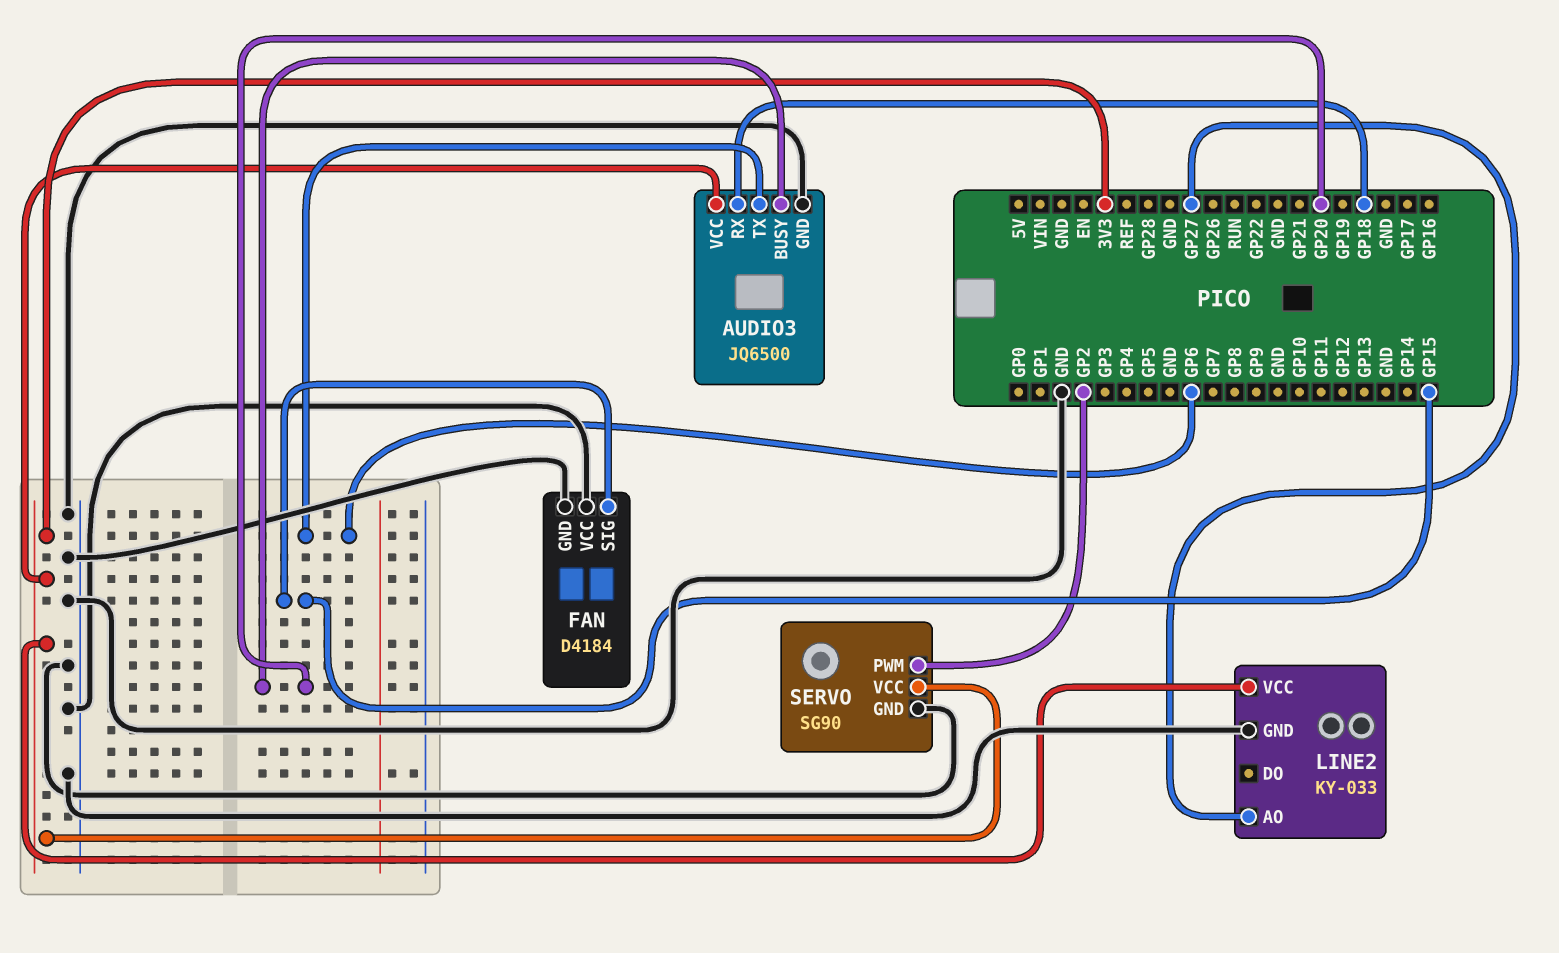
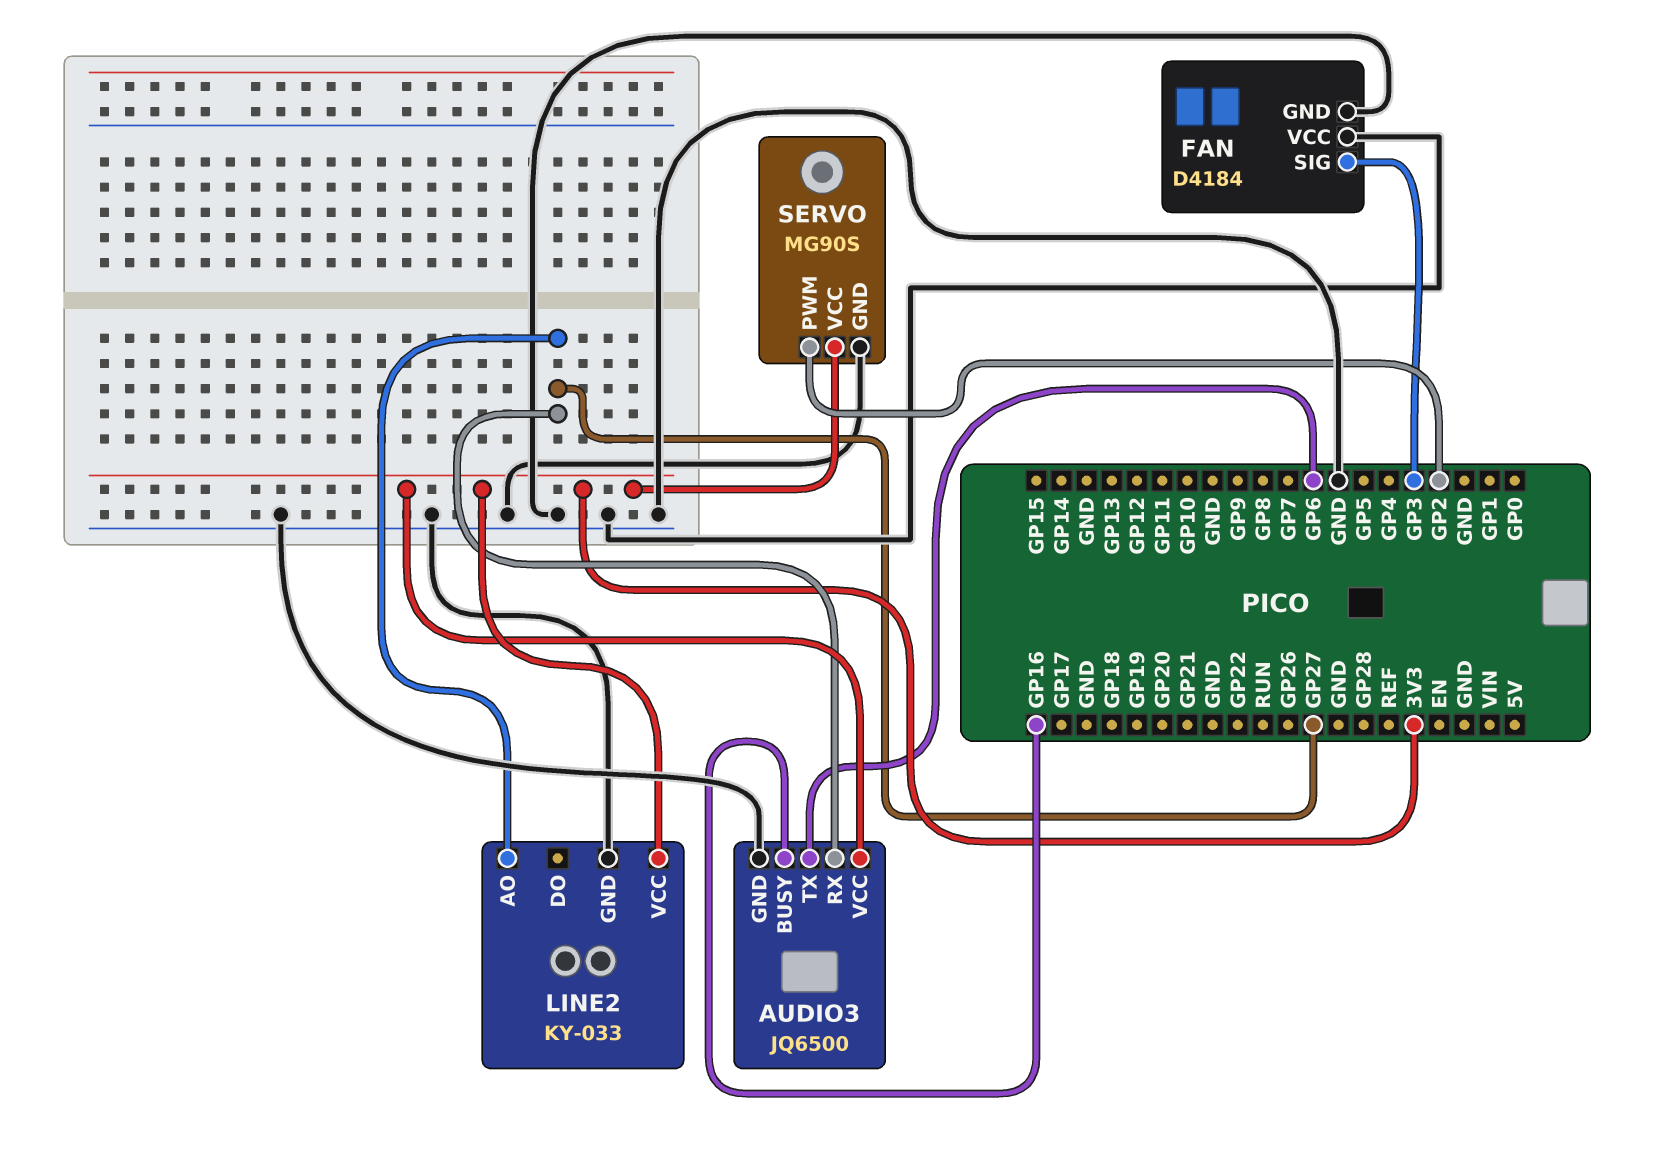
AUDIO3 pin BUSY: GP20 -> GP16
AUDIO3 pin RX: GP18 -> GP27
FAN pin SIG: GP15 -> GP3
SERVO: SG90 -> MG90S

